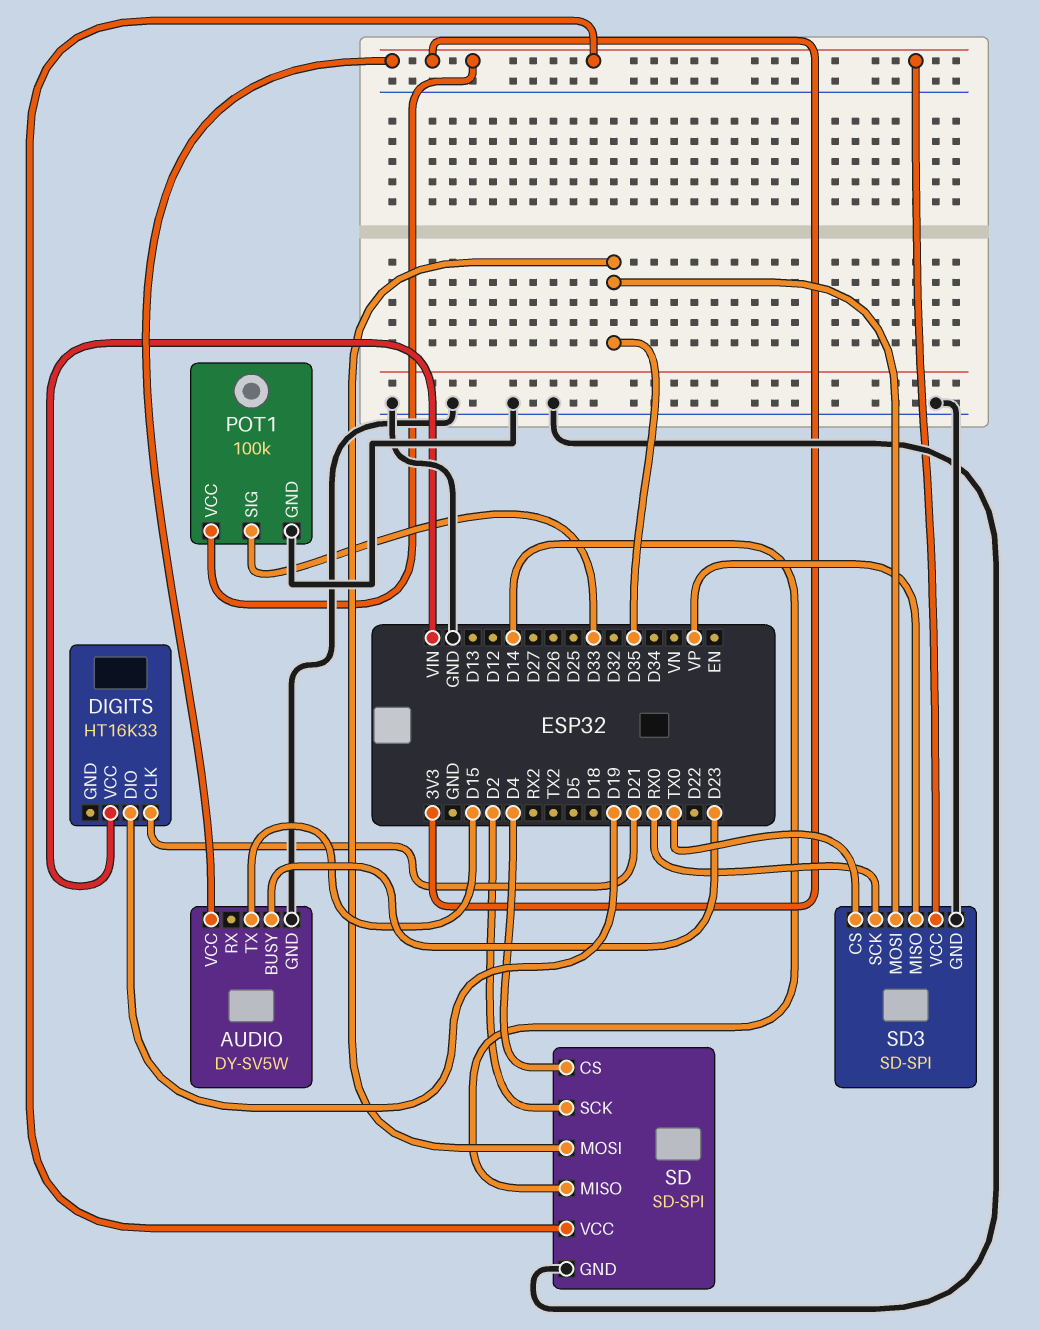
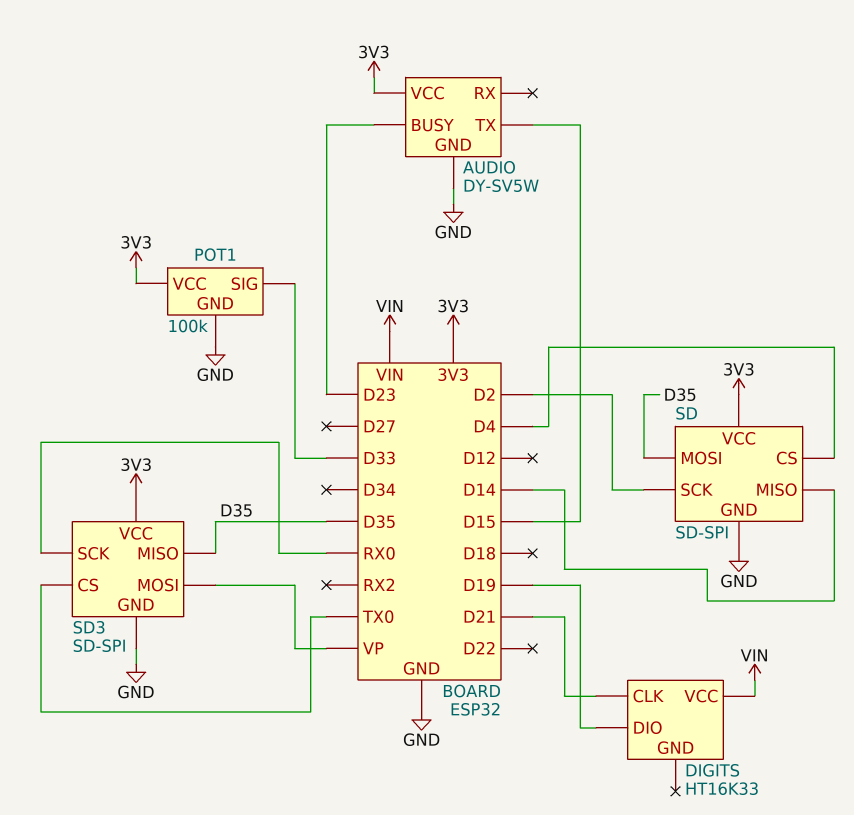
SD3 pin MISO: VP -> D35
SD3 pin MOSI: D35 -> VP

